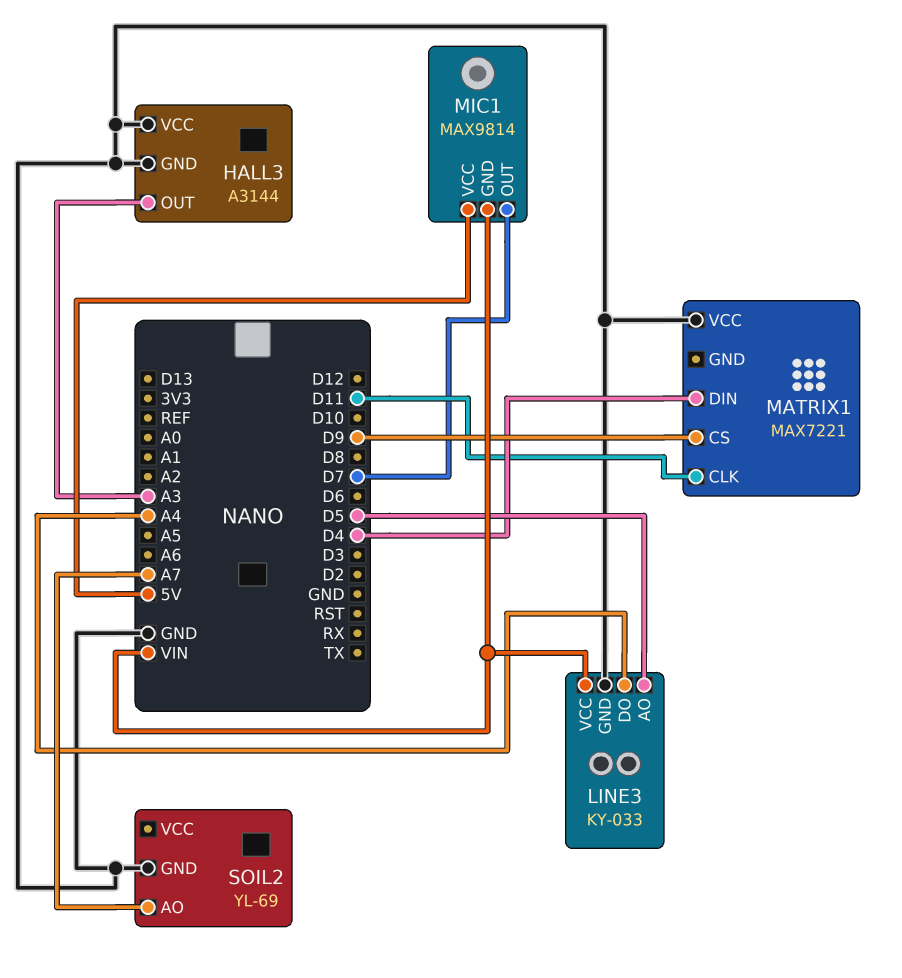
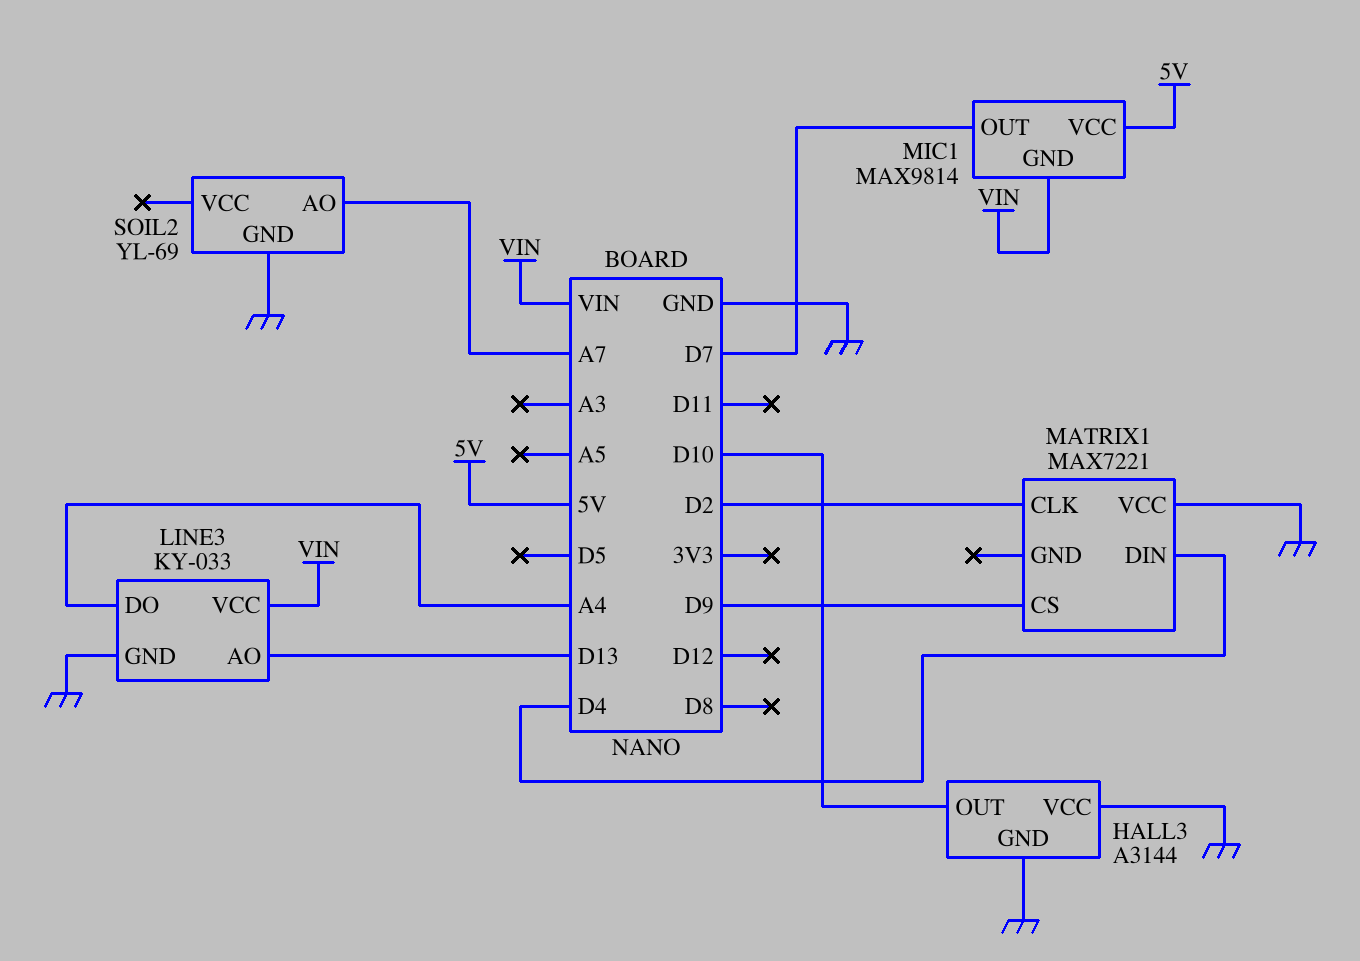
HALL3 pin OUT: A3 -> D10
LINE3 pin AO: D5 -> D13
MATRIX1 pin CLK: D11 -> D2

